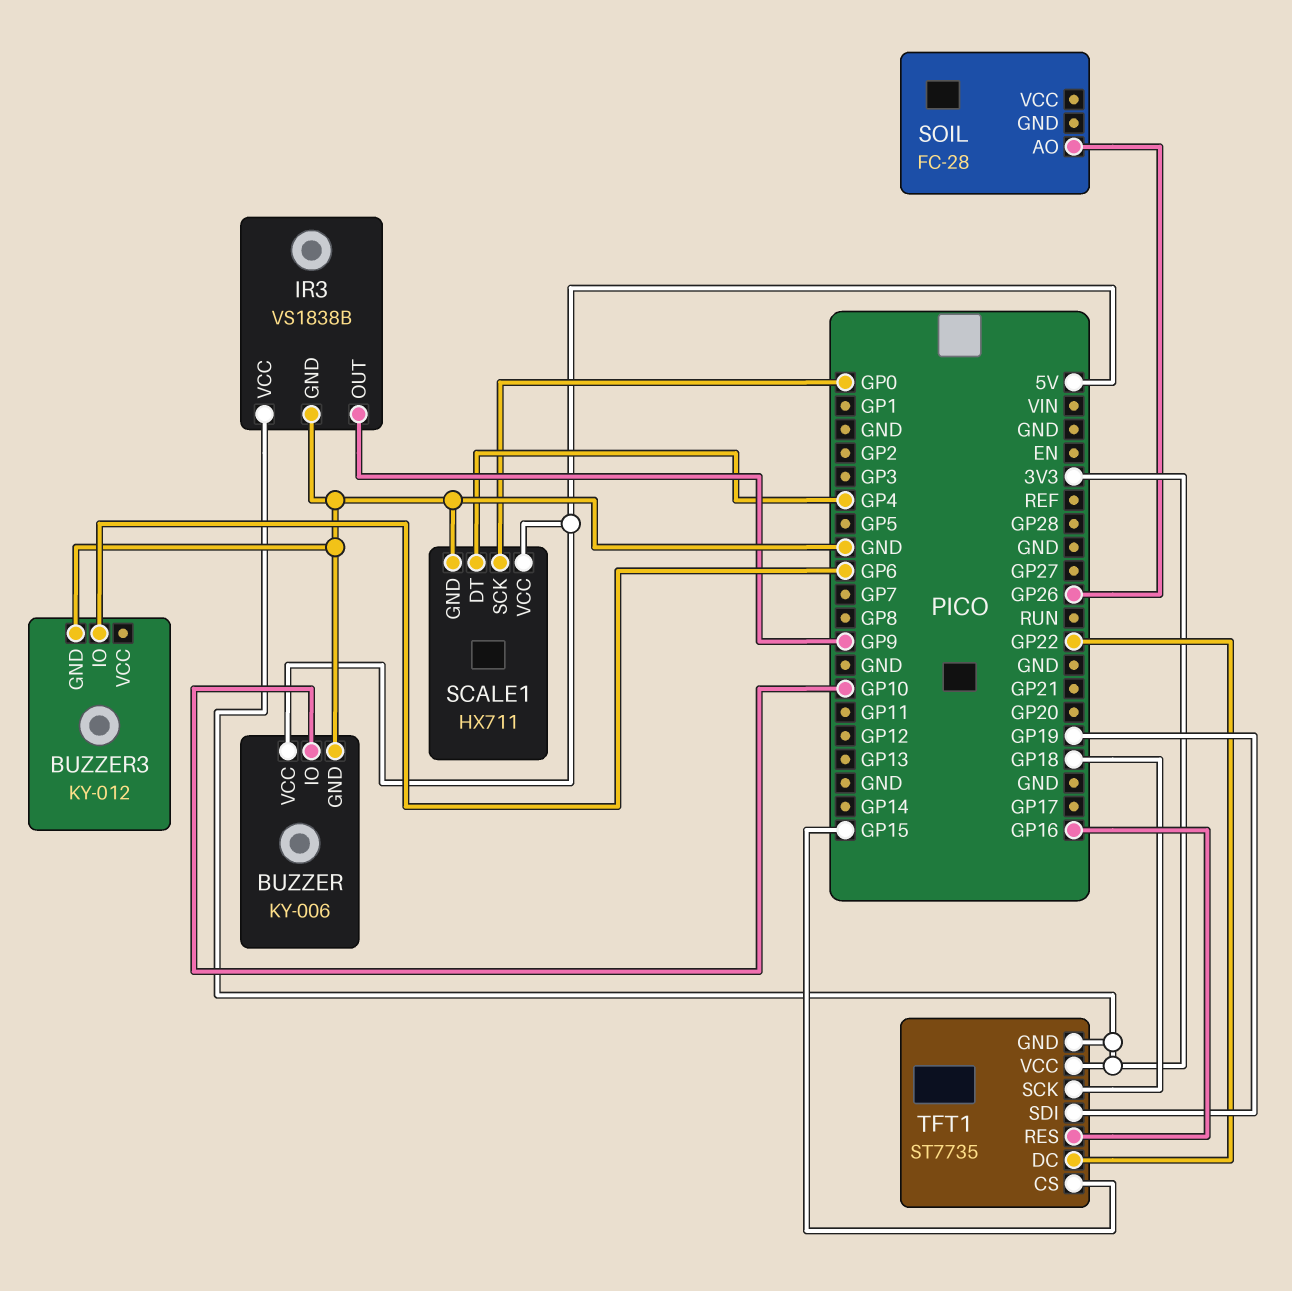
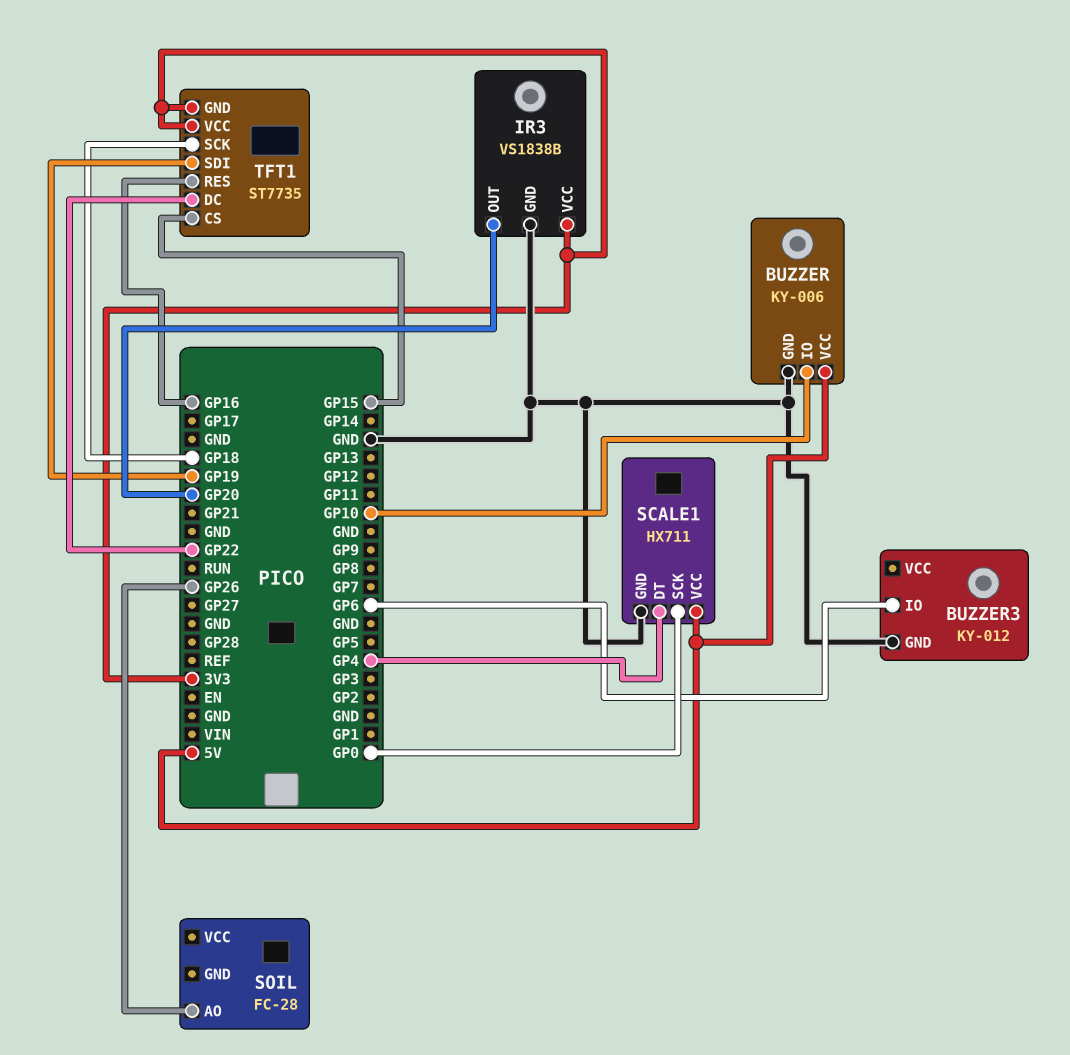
IR3 pin OUT: GP9 -> GP20

